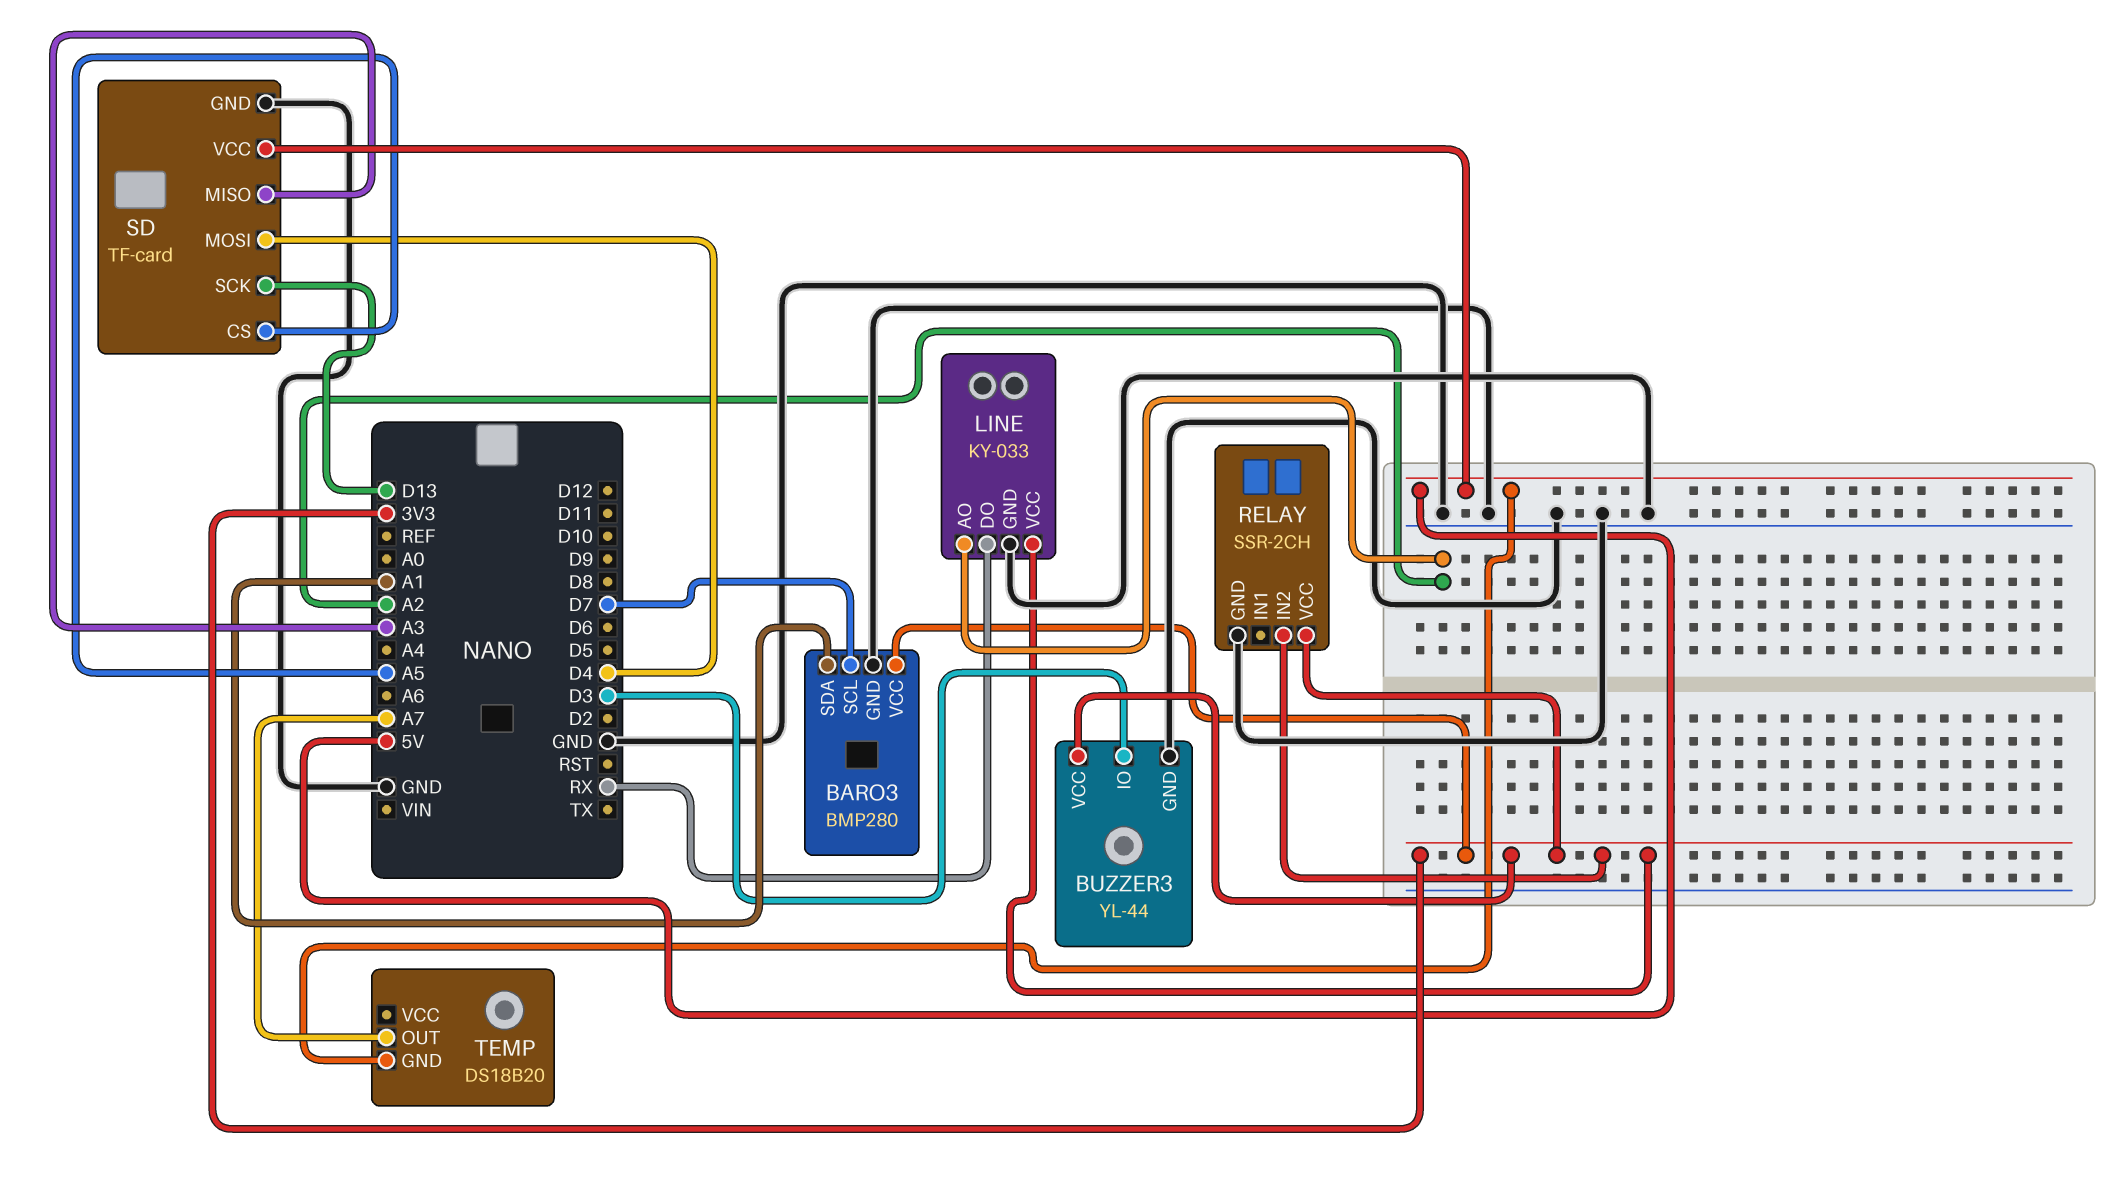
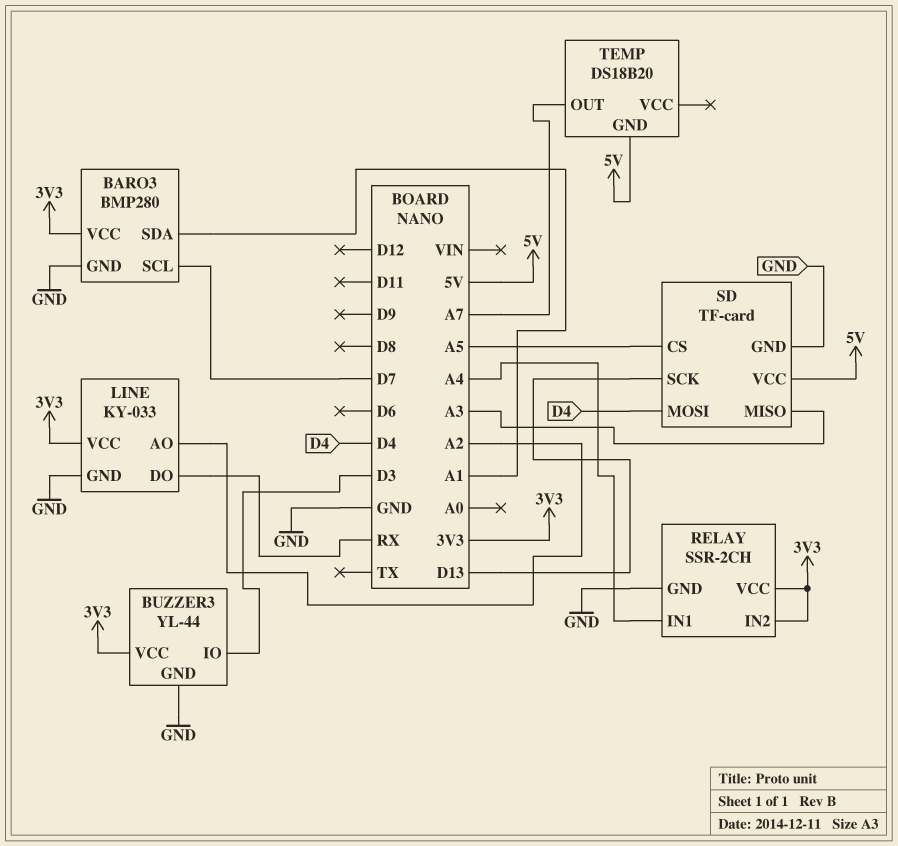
RELAY pin IN1: none -> A4

